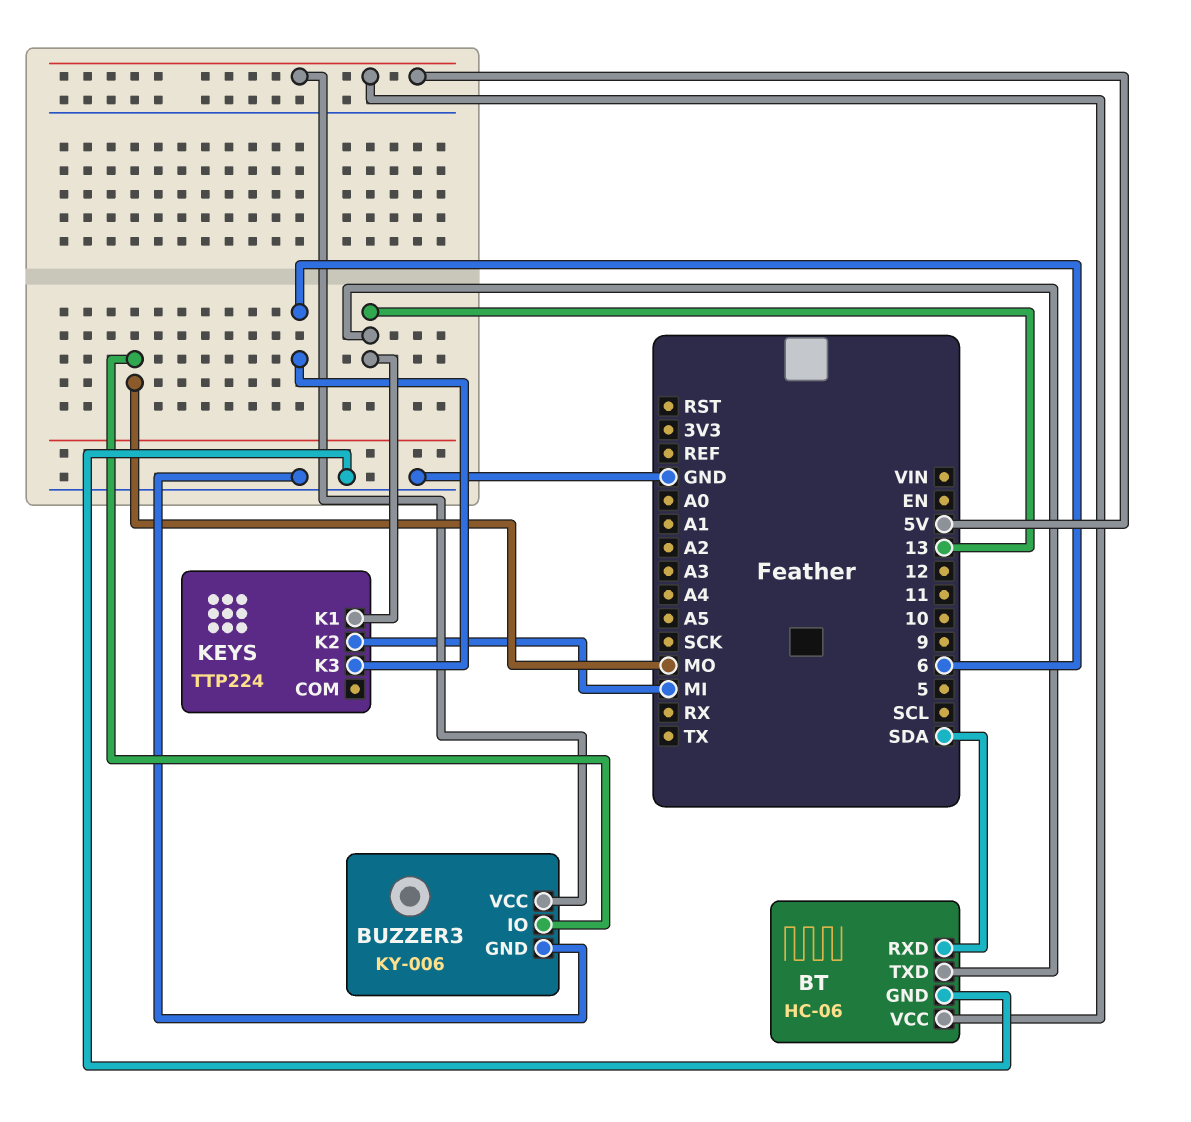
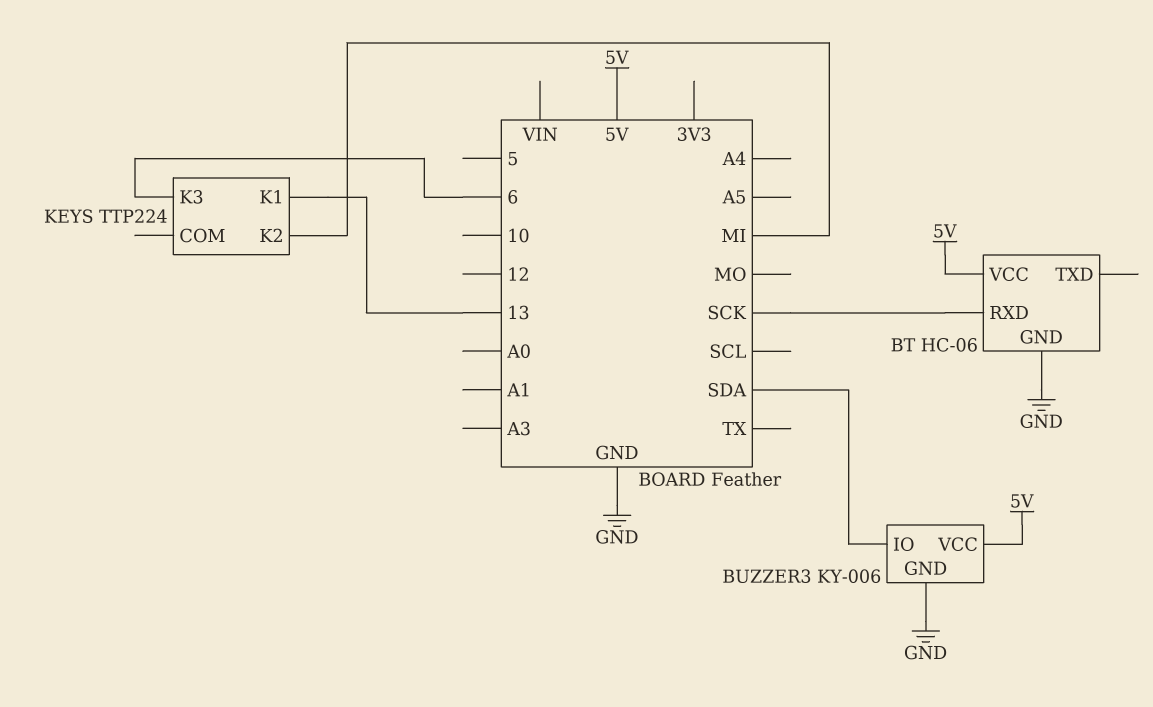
BT pin RXD: SDA -> SCK
BT pin TXD: 13 -> none
BUZZER3 pin IO: MO -> SDA

